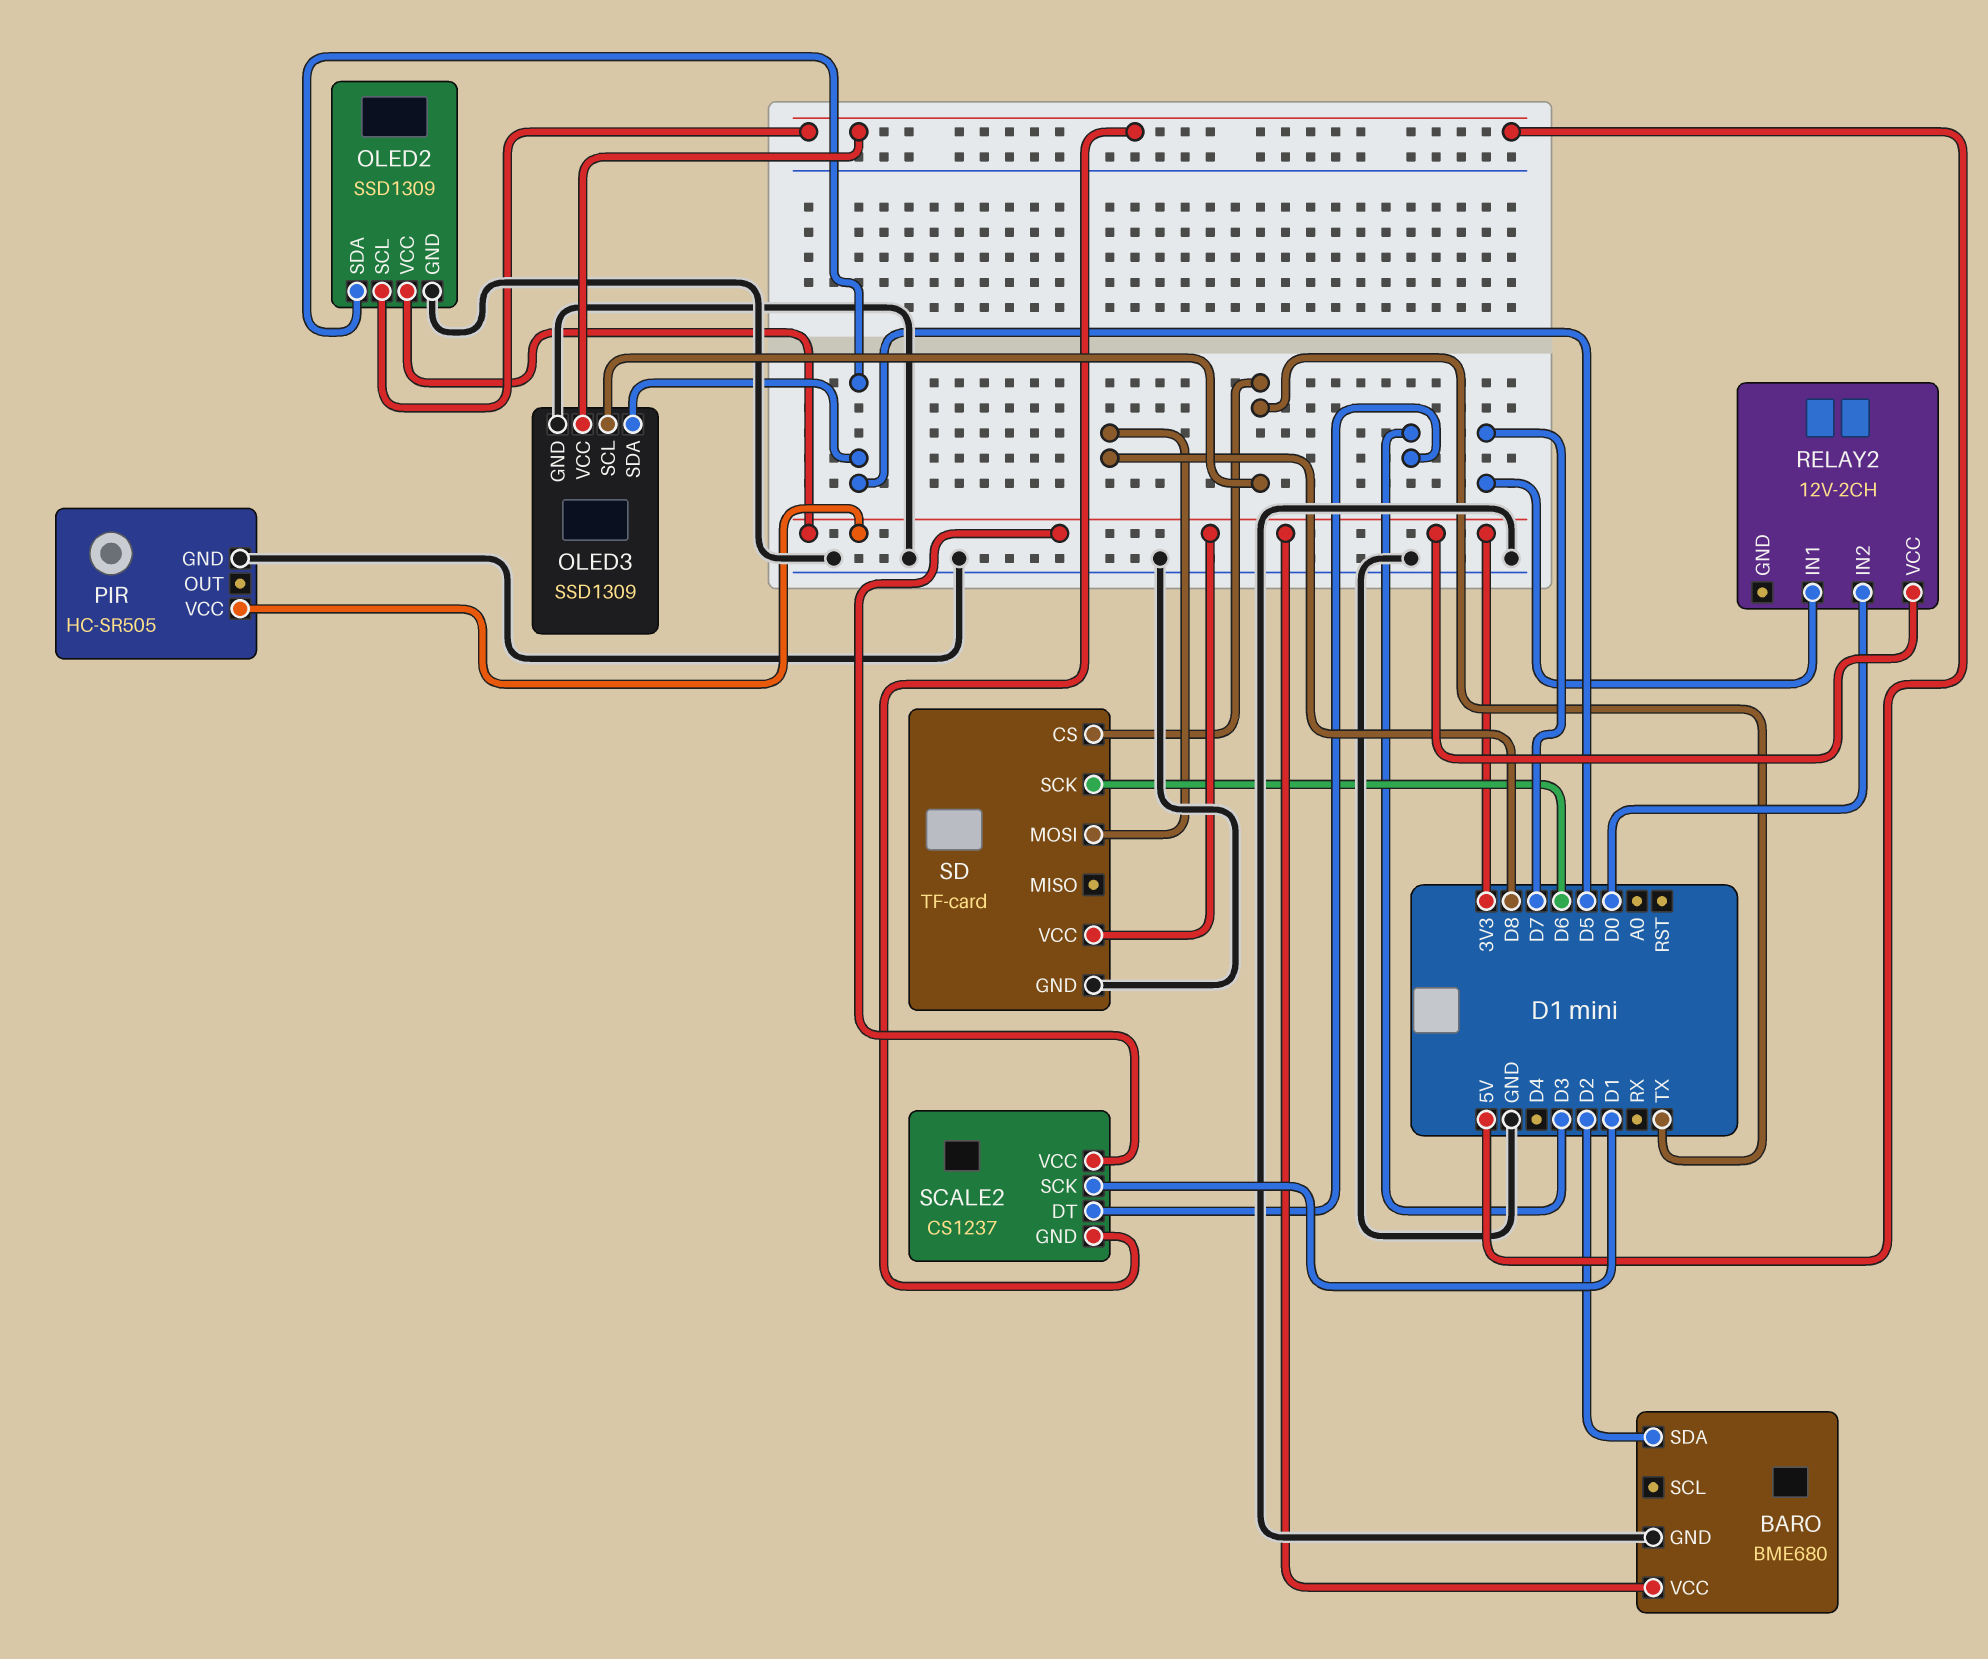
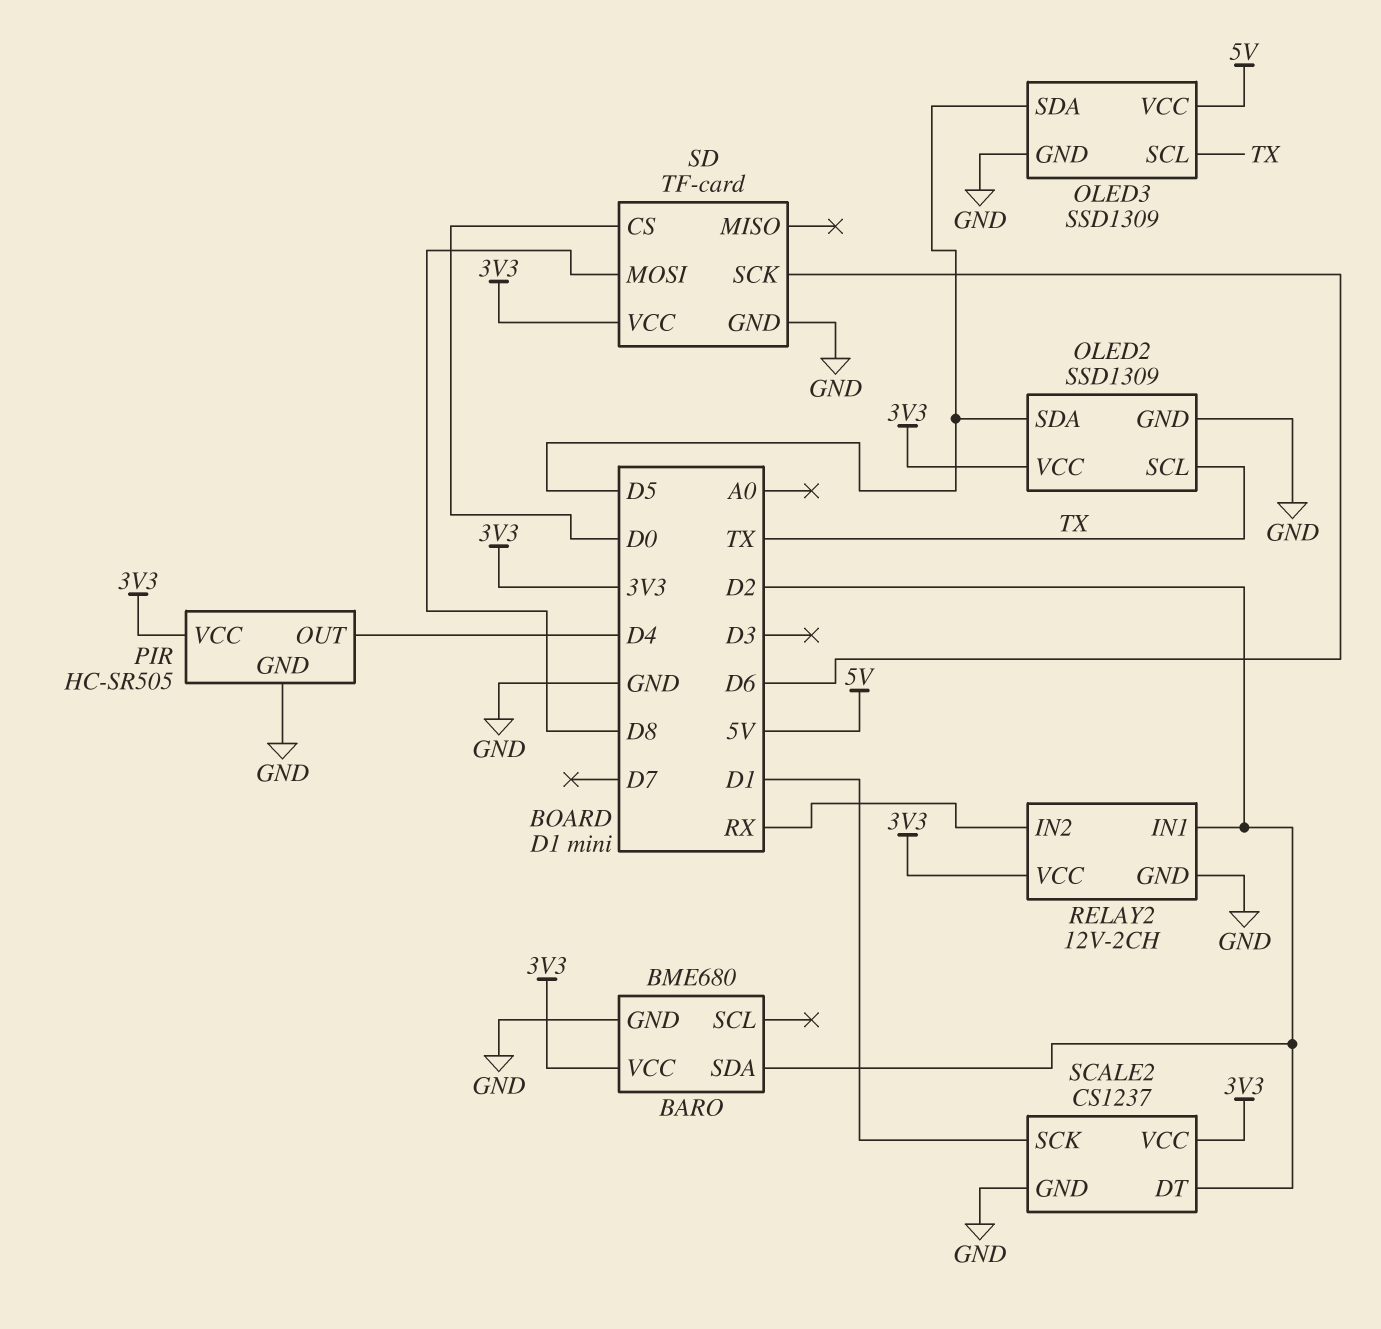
OLED2 pin SCL: 5V -> TX
PIR pin OUT: none -> D4
RELAY2 pin GND: none -> GND
RELAY2 pin IN1: D7 -> D2
RELAY2 pin IN2: D0 -> RX
SCALE2 pin DT: D3 -> D2
SCALE2 pin GND: 5V -> GND
SD pin CS: TX -> D0

